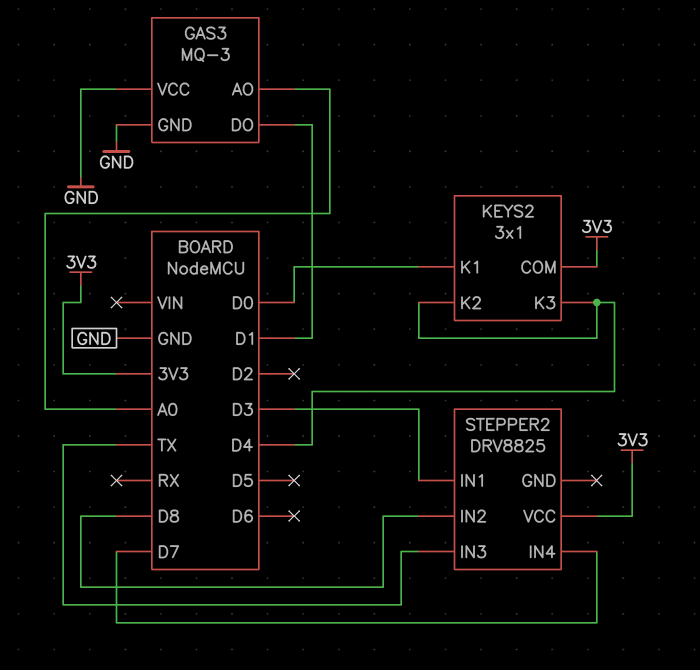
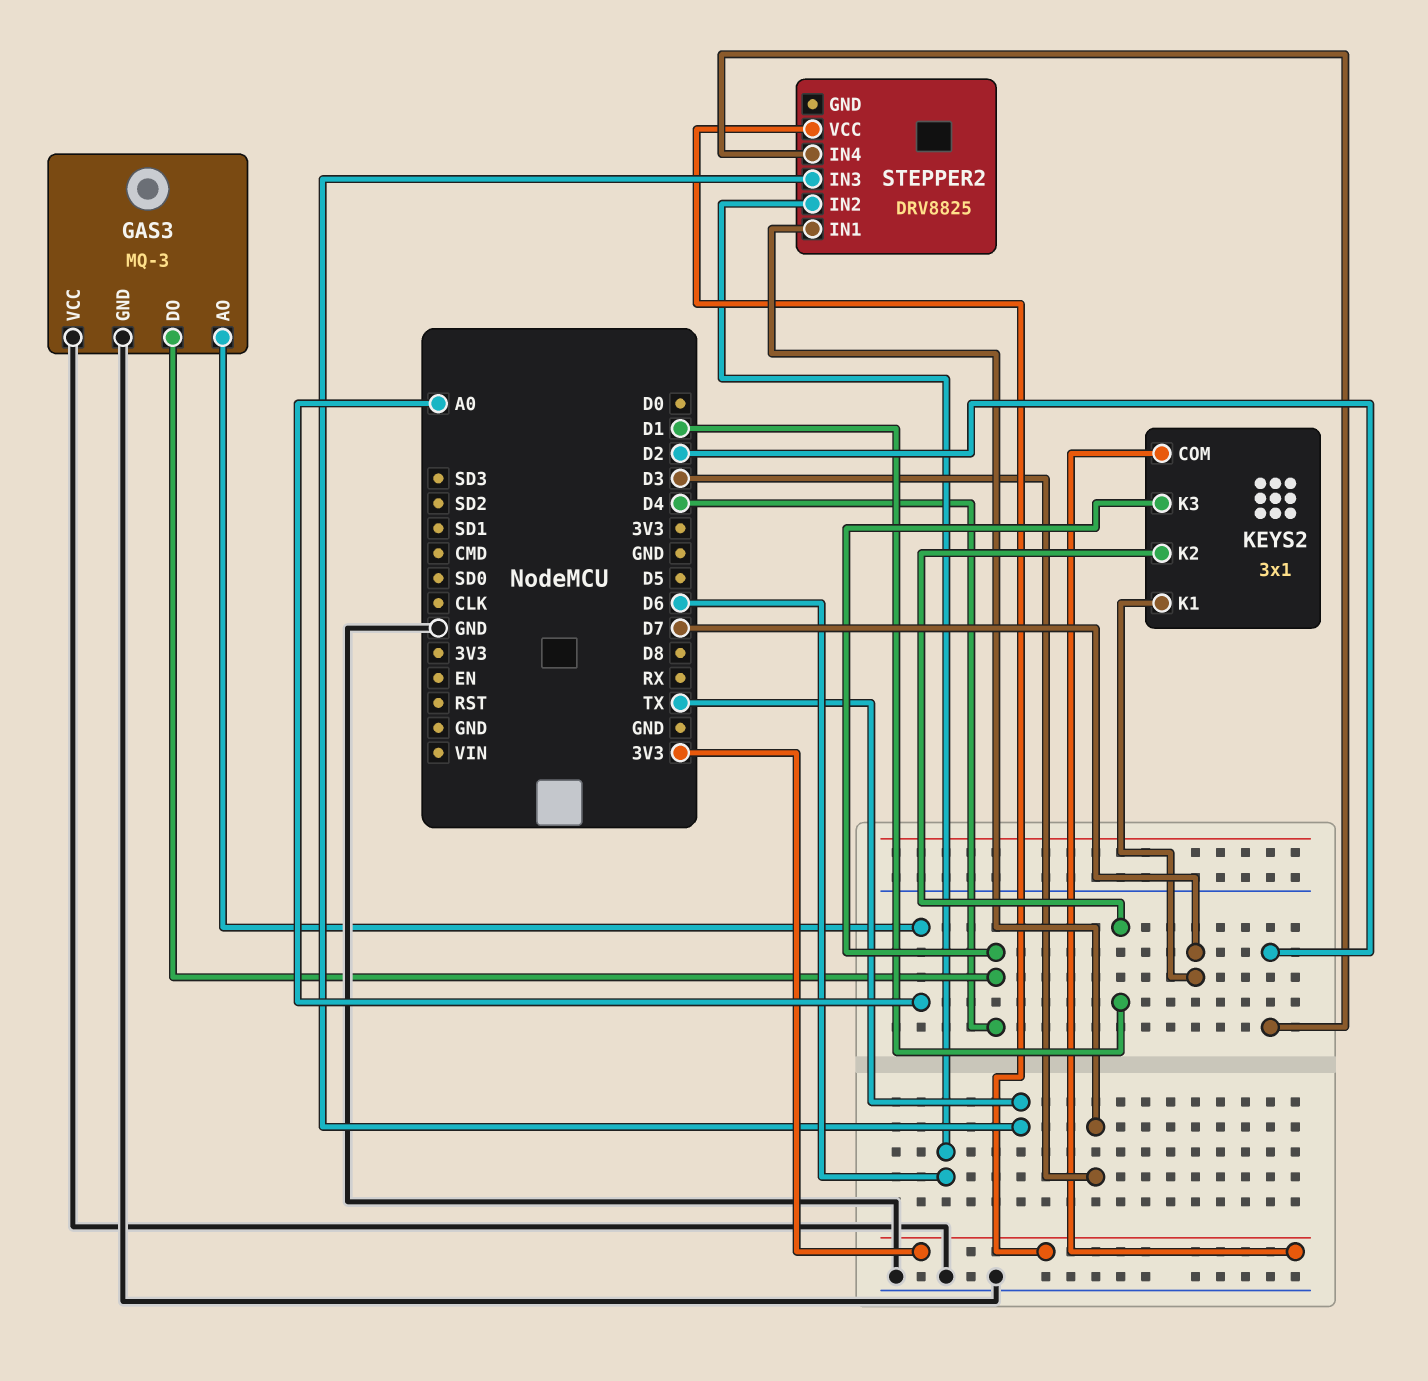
GAS3 pin DO: D1 -> D4
KEYS2 pin K1: D0 -> D7
KEYS2 pin K2: D4 -> D1
STEPPER2 pin IN2: D8 -> D6
STEPPER2 pin IN4: D7 -> D2

